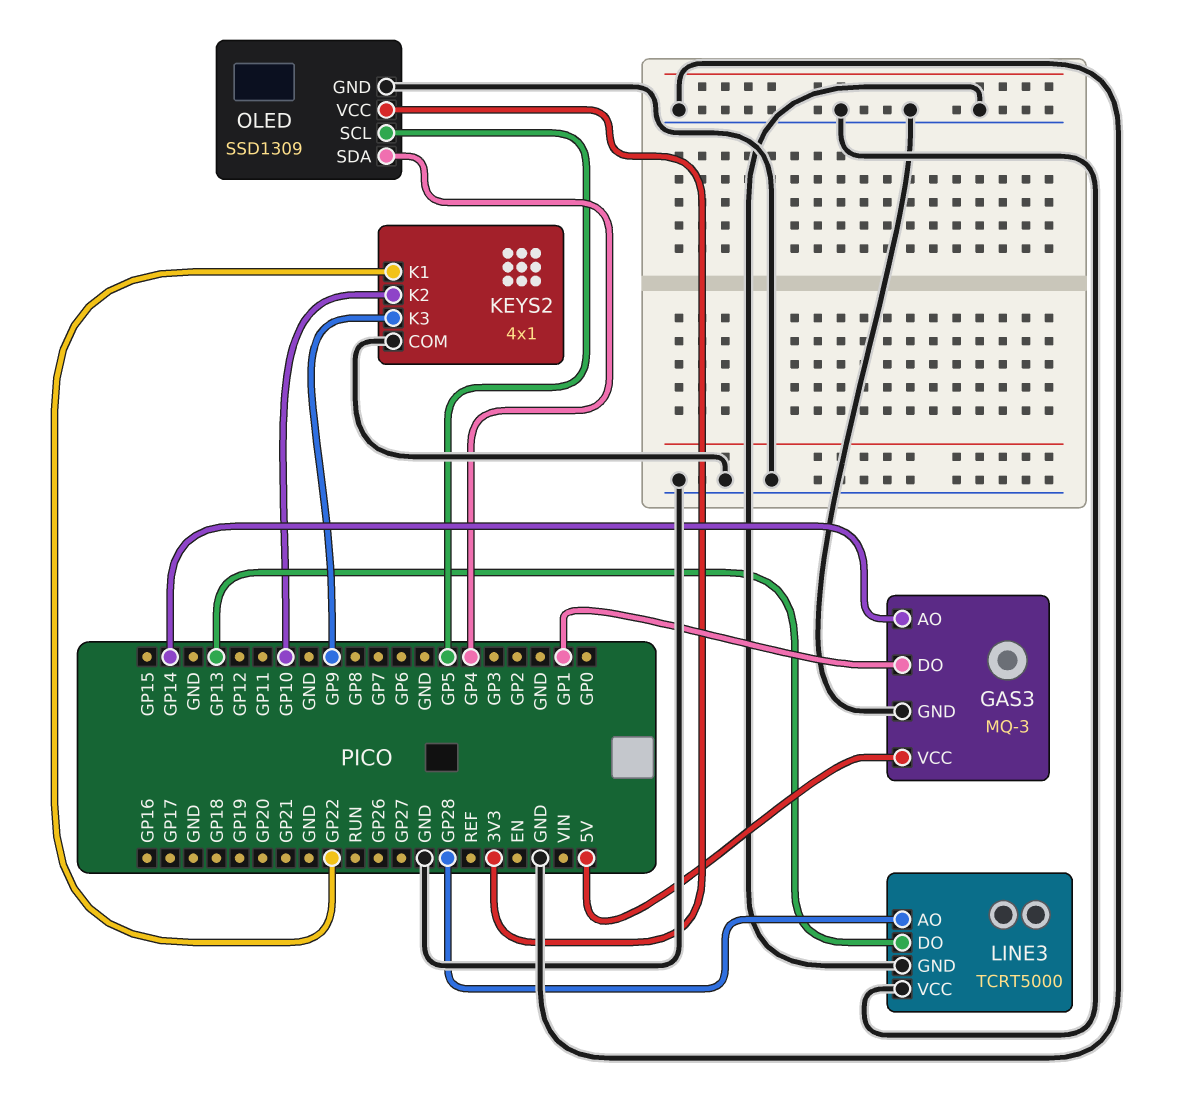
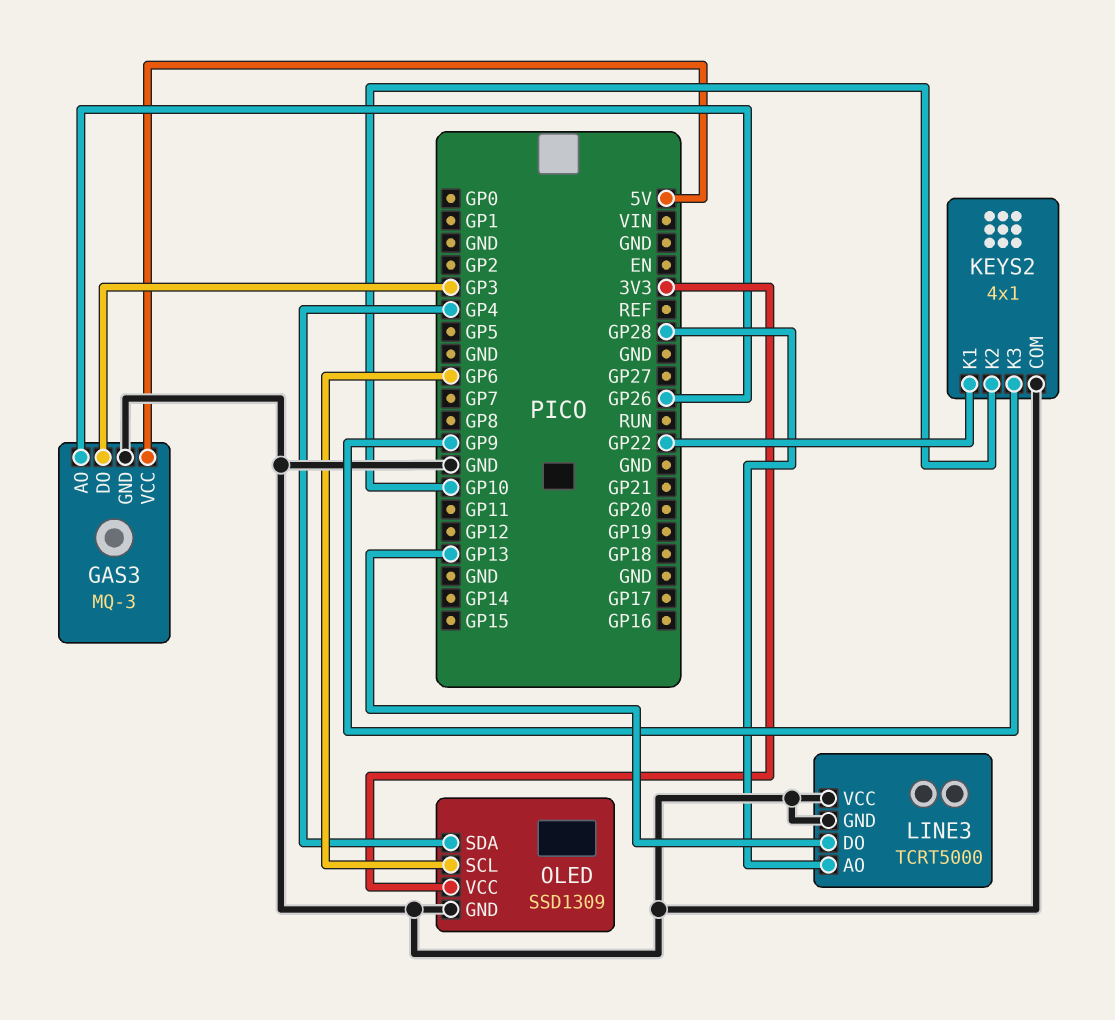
GAS3 pin AO: GP14 -> GP26
GAS3 pin DO: GP1 -> GP3
OLED pin SCL: GP5 -> GP6

